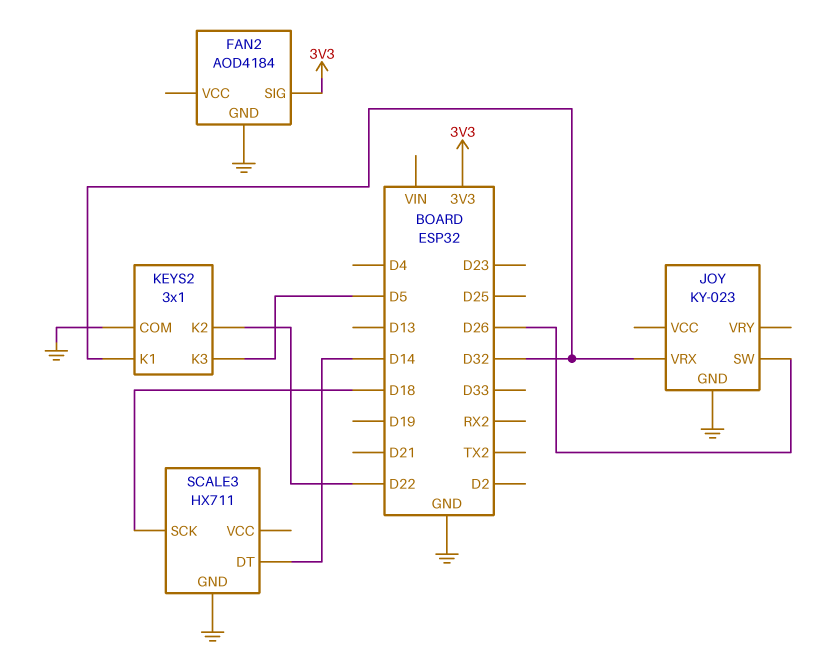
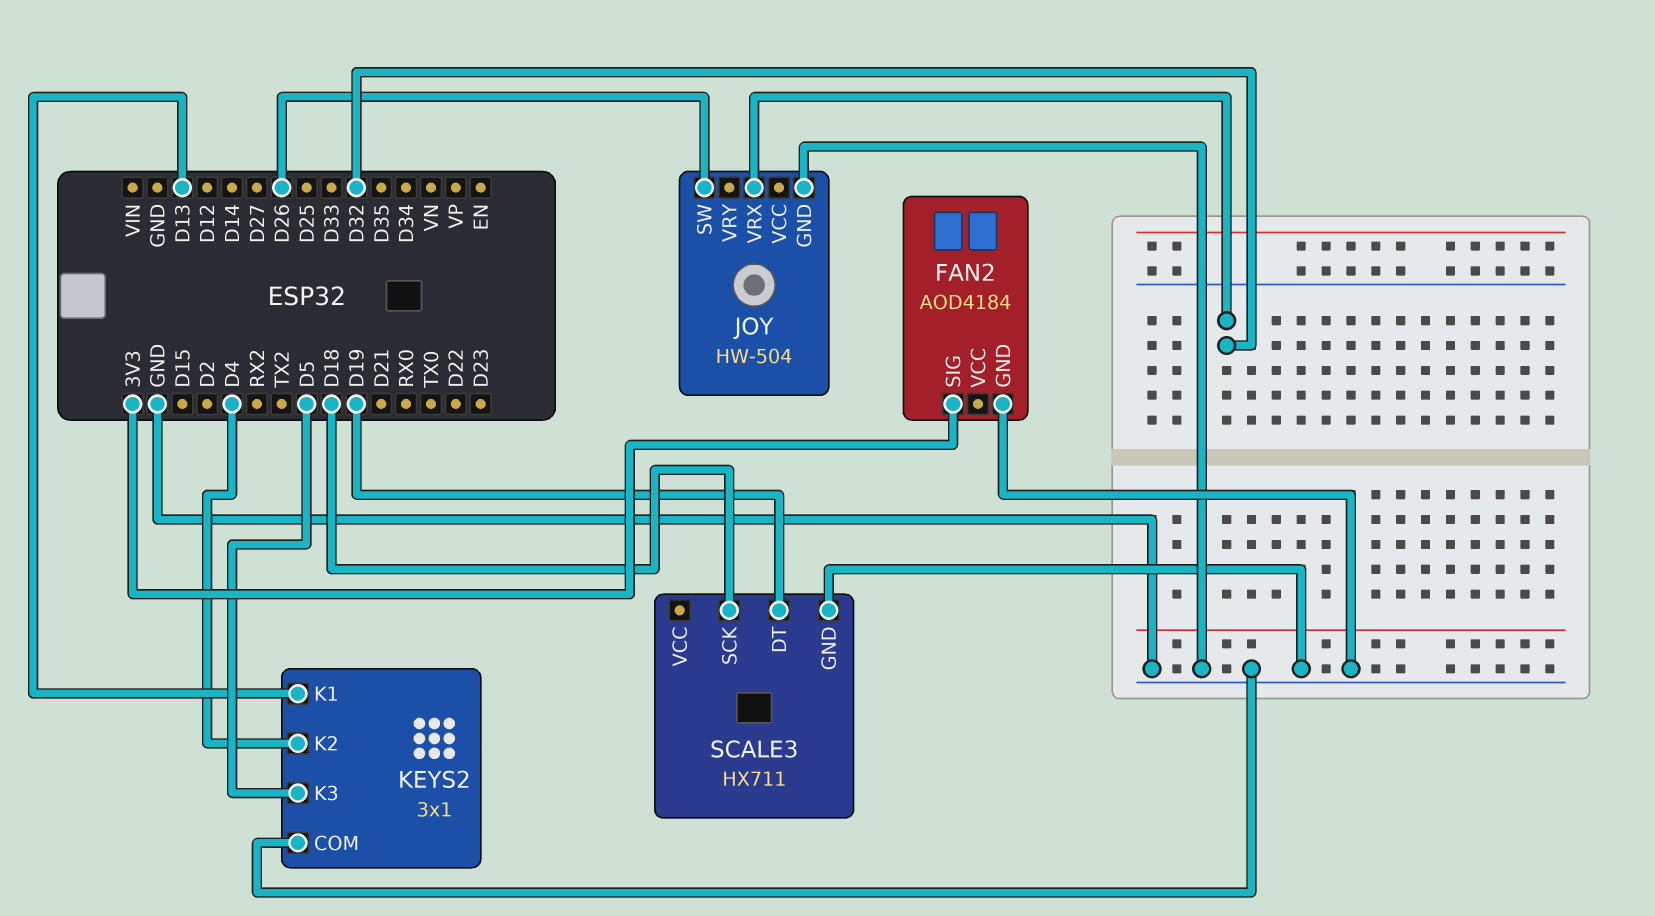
JOY: KY-023 -> HW-504
KEYS2 pin K1: D32 -> D13
KEYS2 pin K2: D22 -> D4
SCALE3 pin DT: D14 -> D19

